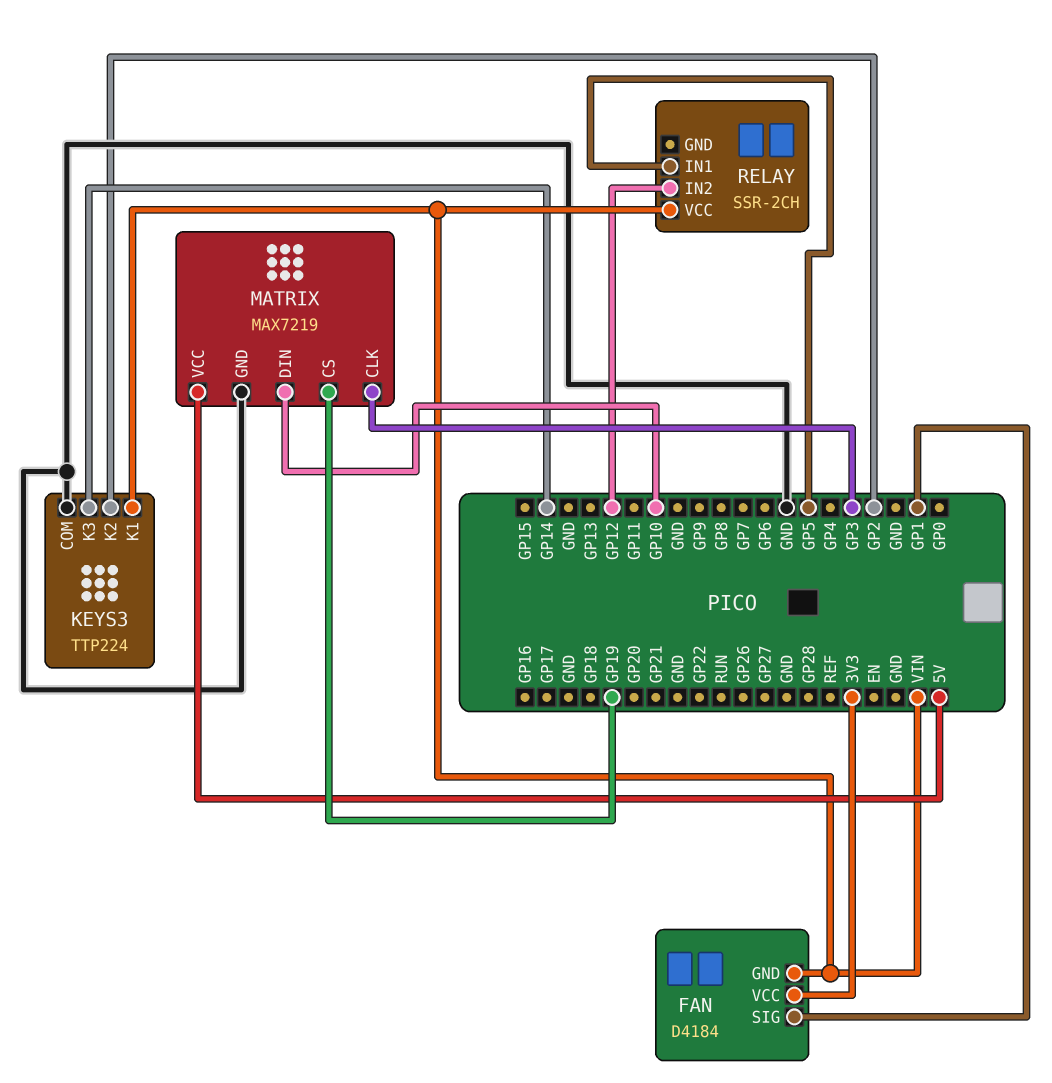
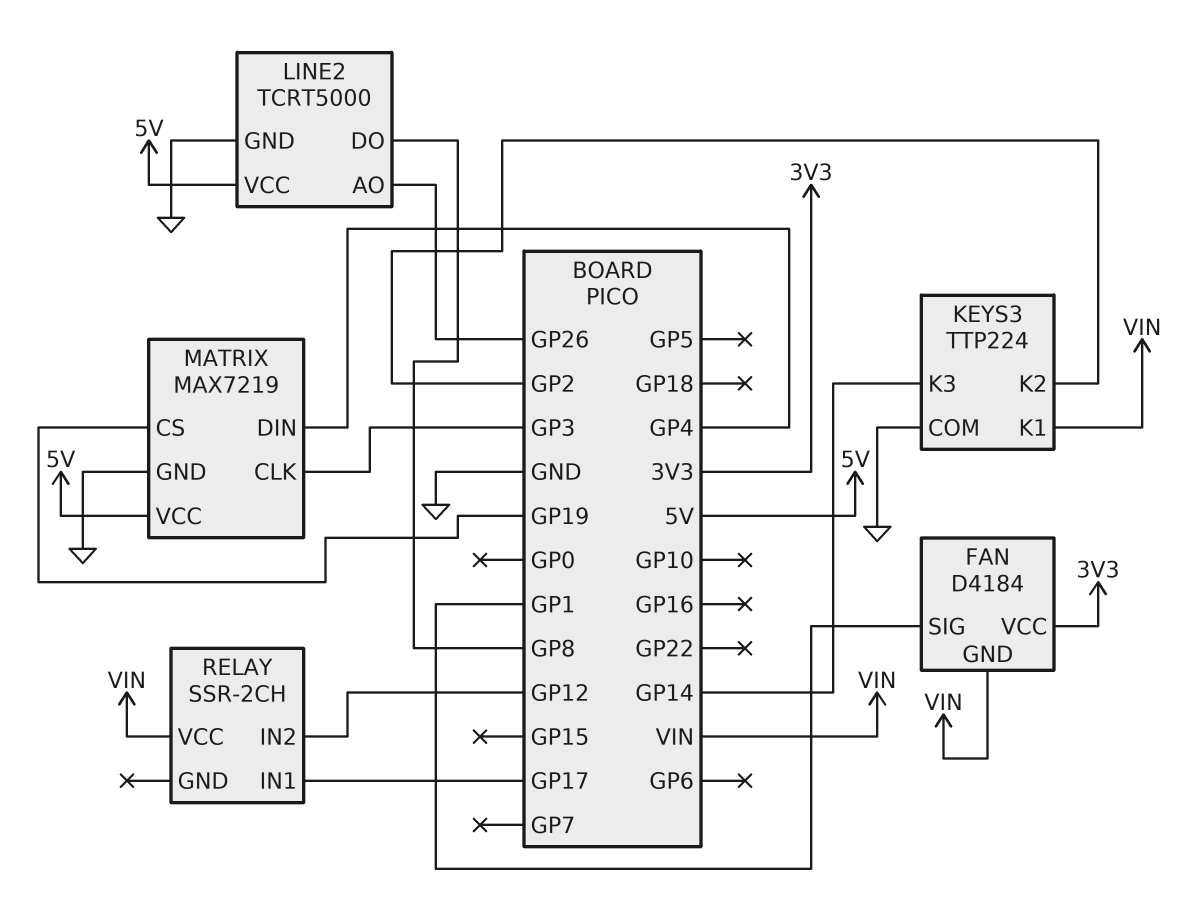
LINE2: none -> TCRT5000
LINE2 pin AO: none -> GP26
LINE2 pin DO: none -> GP8
LINE2 pin GND: none -> GND
LINE2 pin VCC: none -> 5V
MATRIX pin DIN: GP10 -> GP4
RELAY pin IN1: GP5 -> GP17

